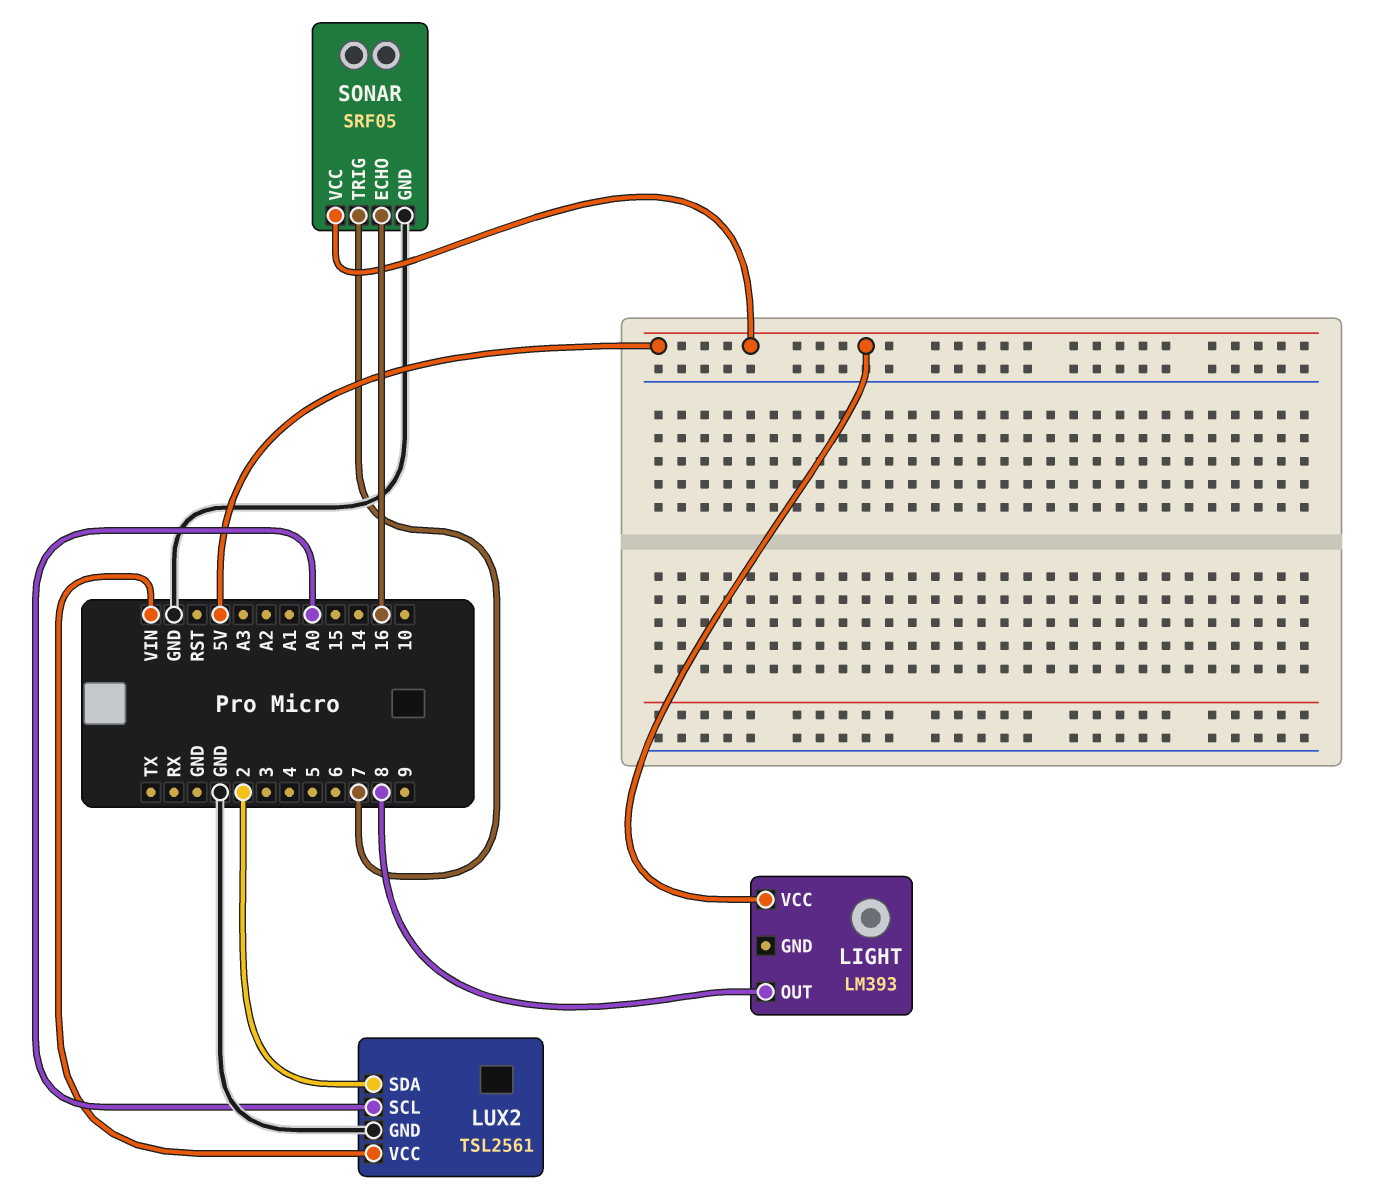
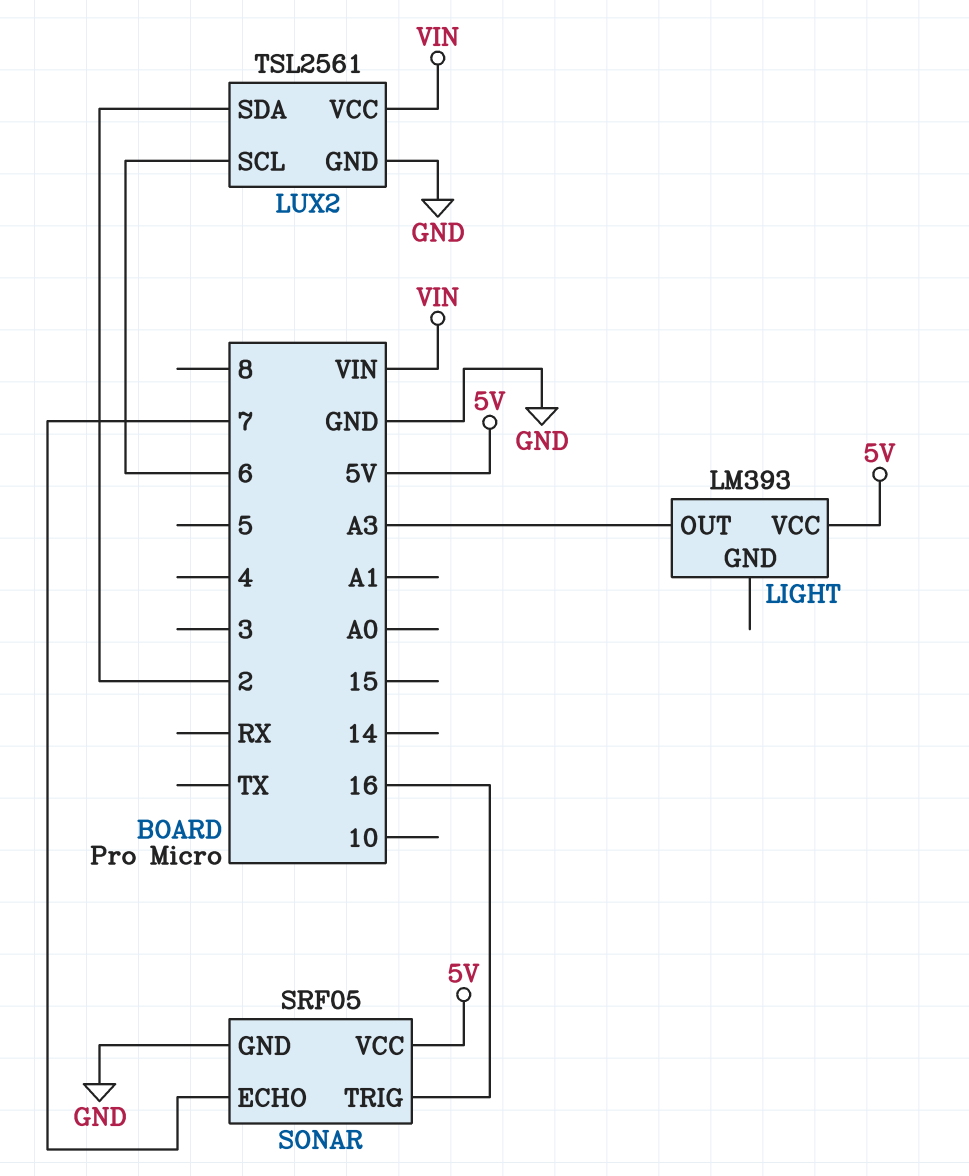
LIGHT pin OUT: 8 -> A3
LUX2 pin SCL: A0 -> 6
SONAR pin ECHO: 16 -> 7
SONAR pin TRIG: 7 -> 16

